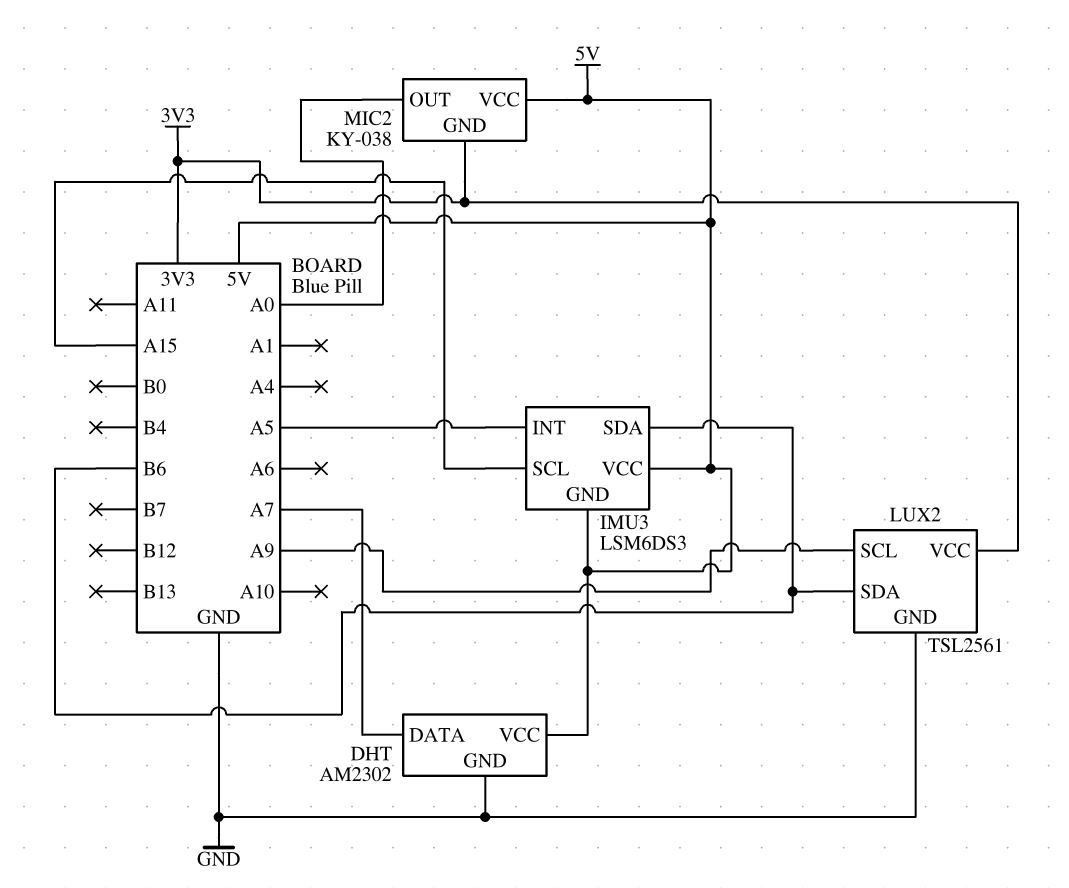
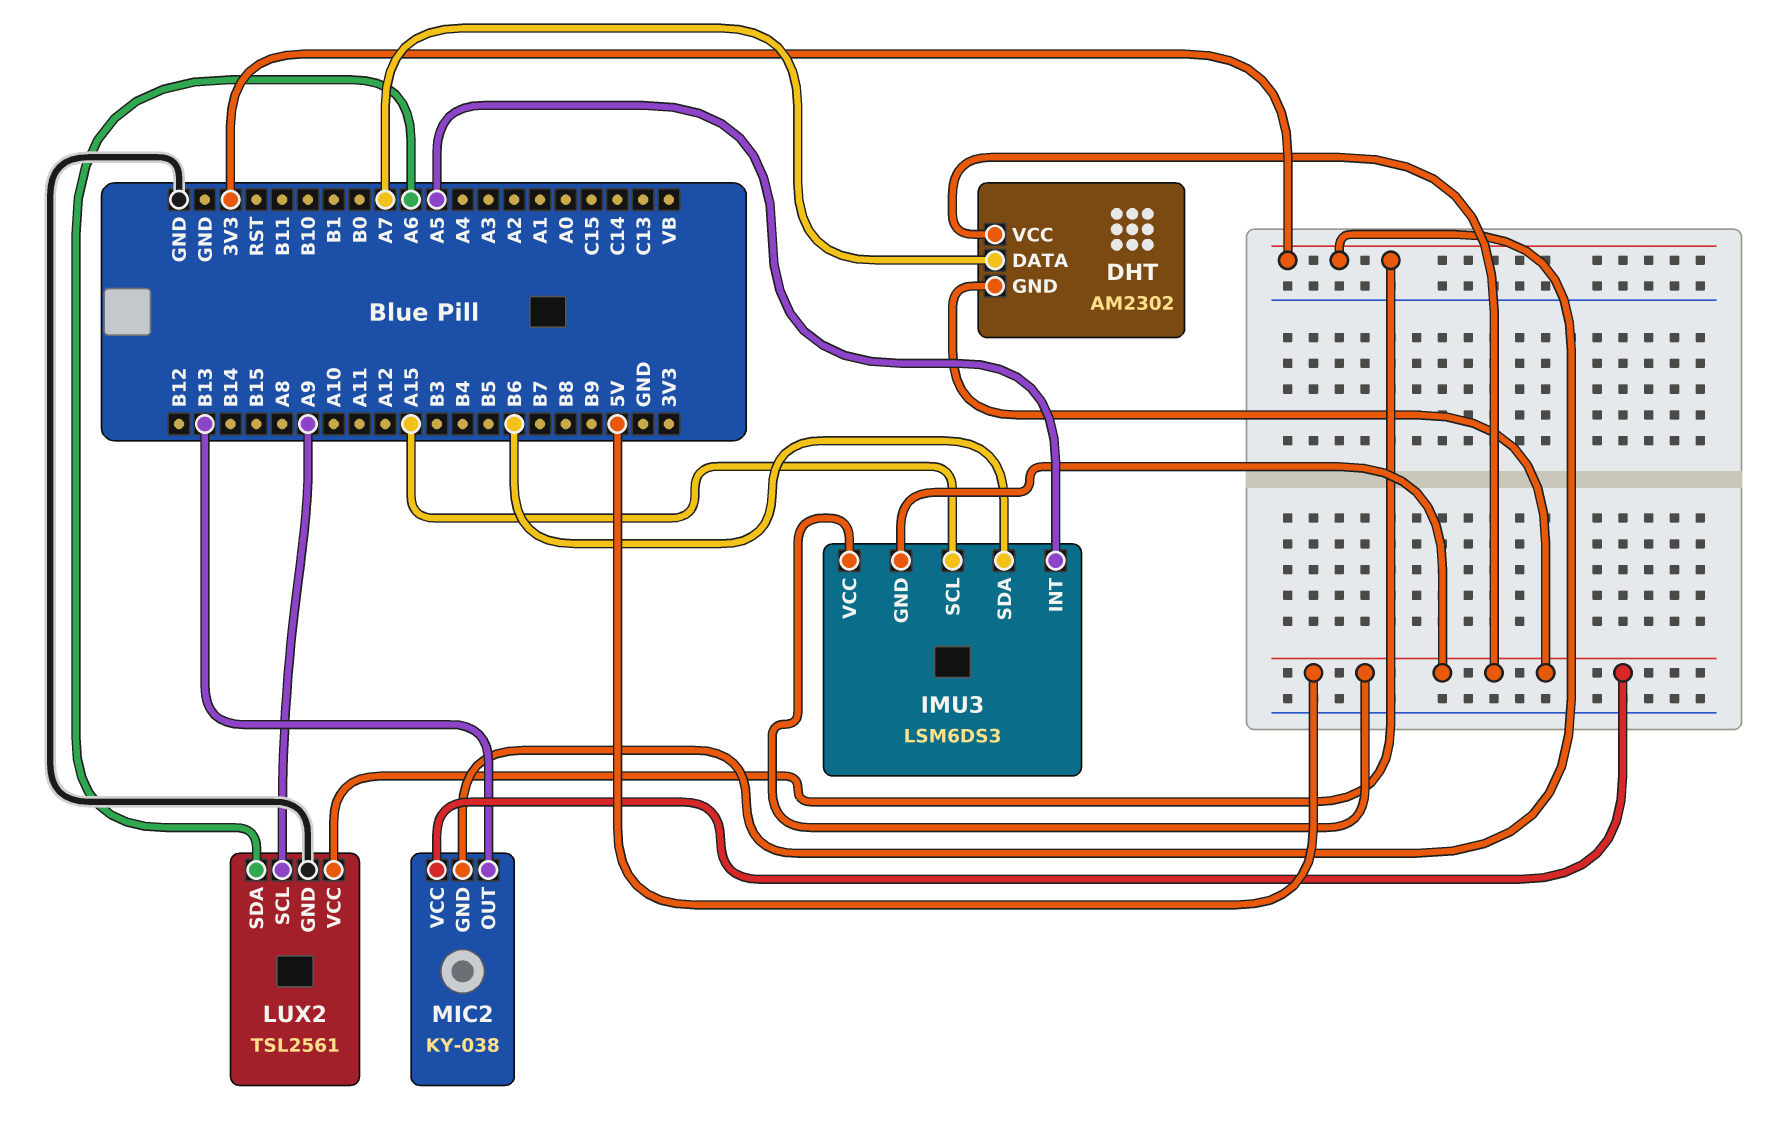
DHT pin GND: GND -> 5V
LUX2 pin SDA: B6 -> A6
MIC2 pin OUT: A0 -> B13

